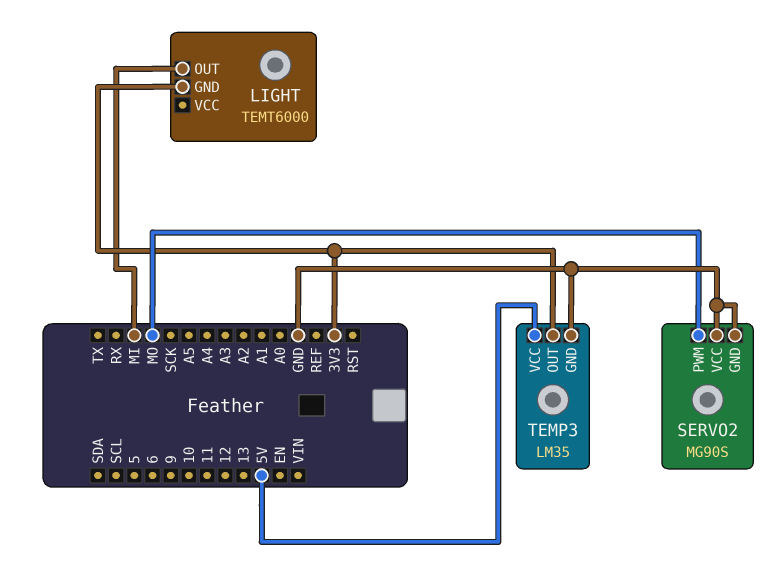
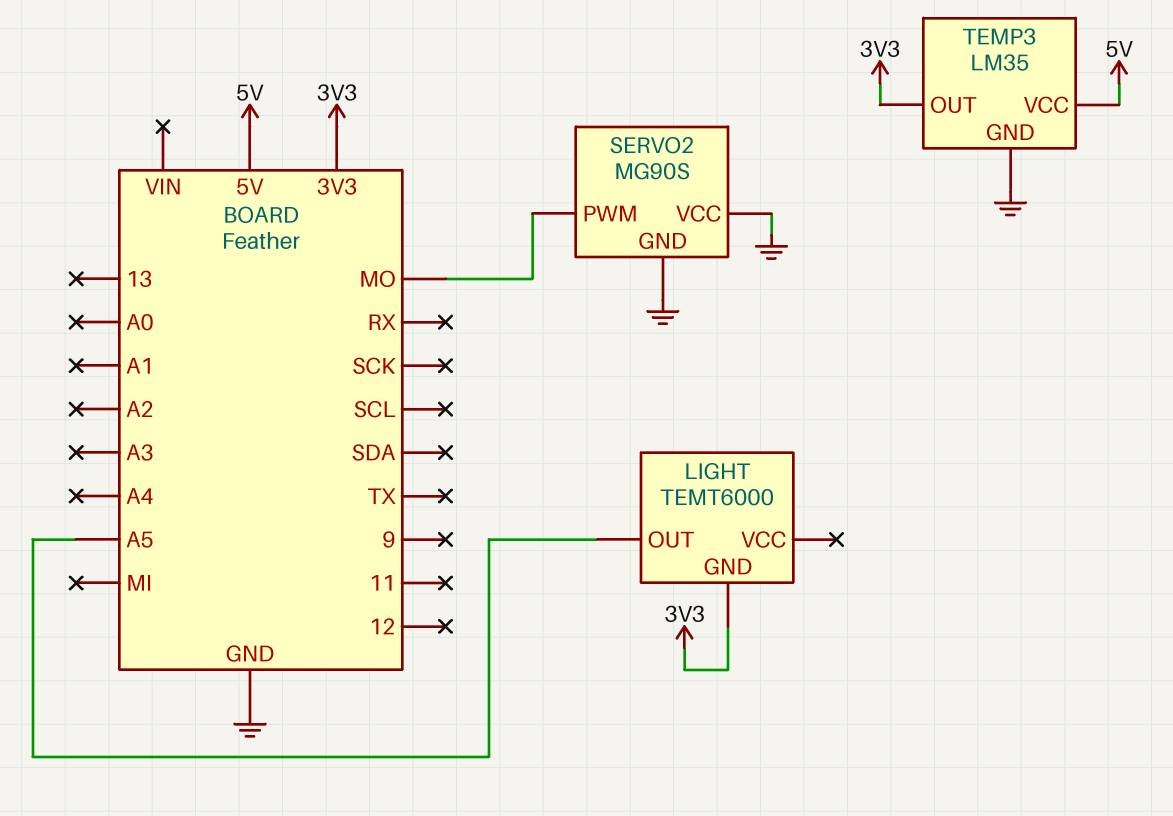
LIGHT pin OUT: MI -> A5

